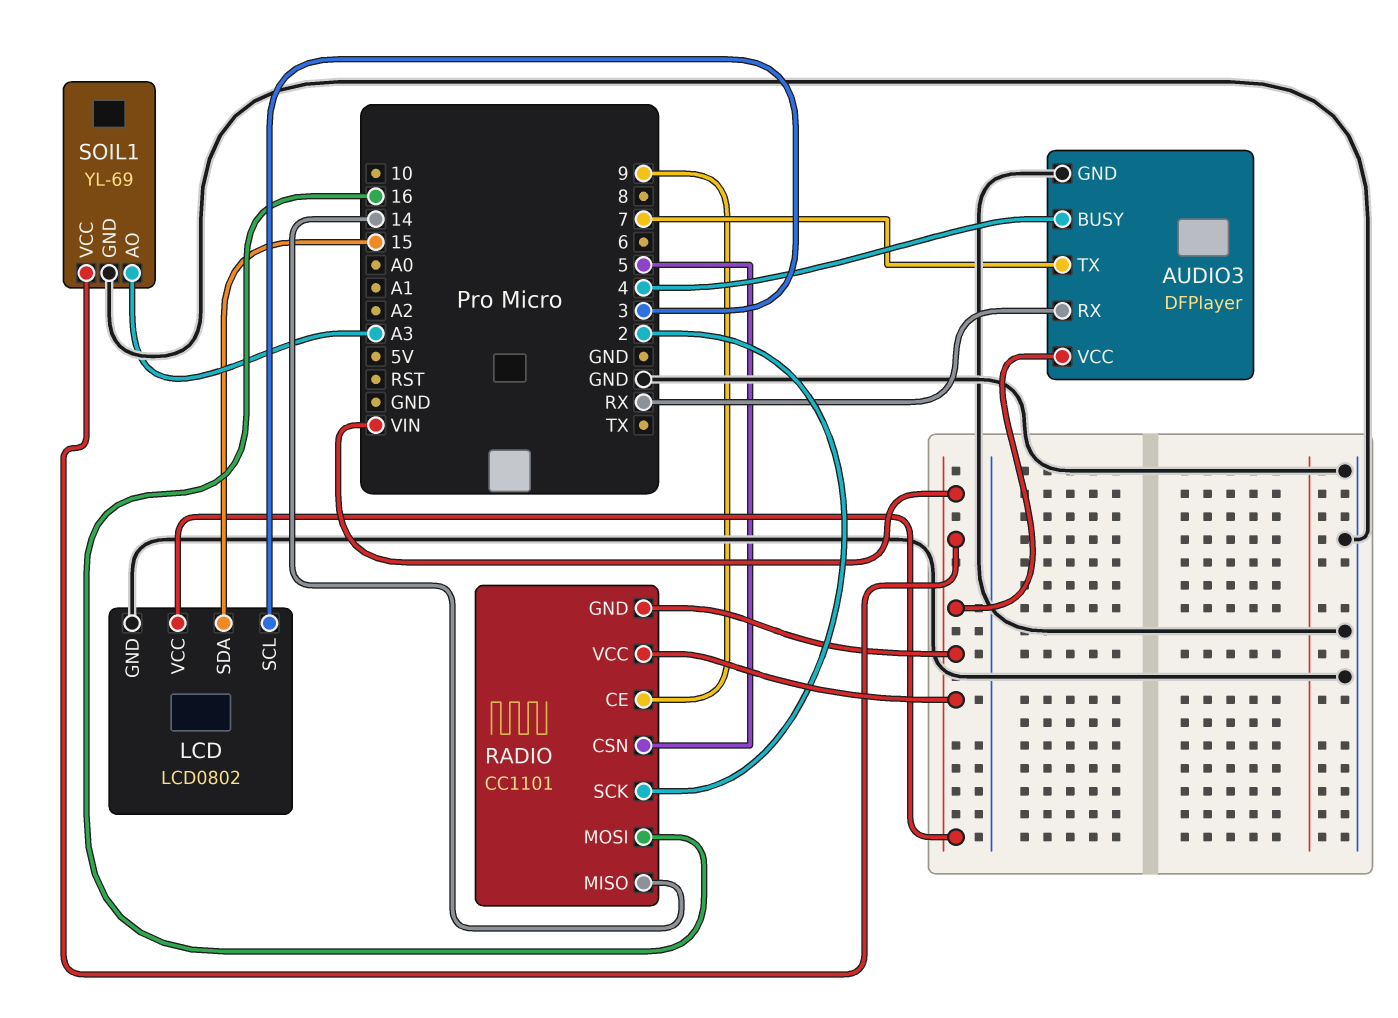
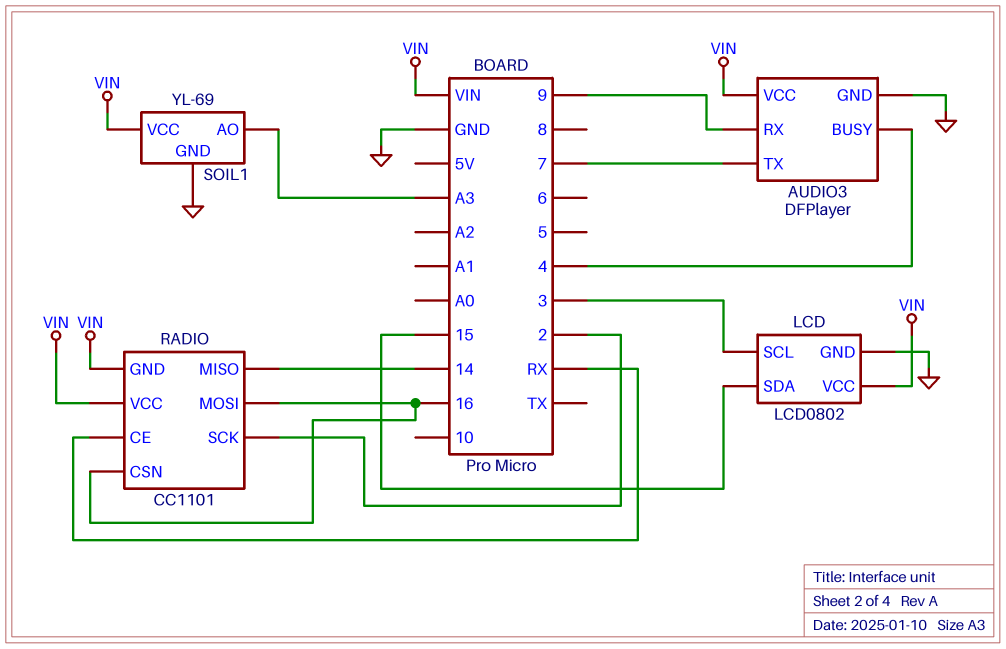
AUDIO3 pin RX: RX -> 9
RADIO pin CE: 9 -> RX
RADIO pin CSN: 5 -> 16

